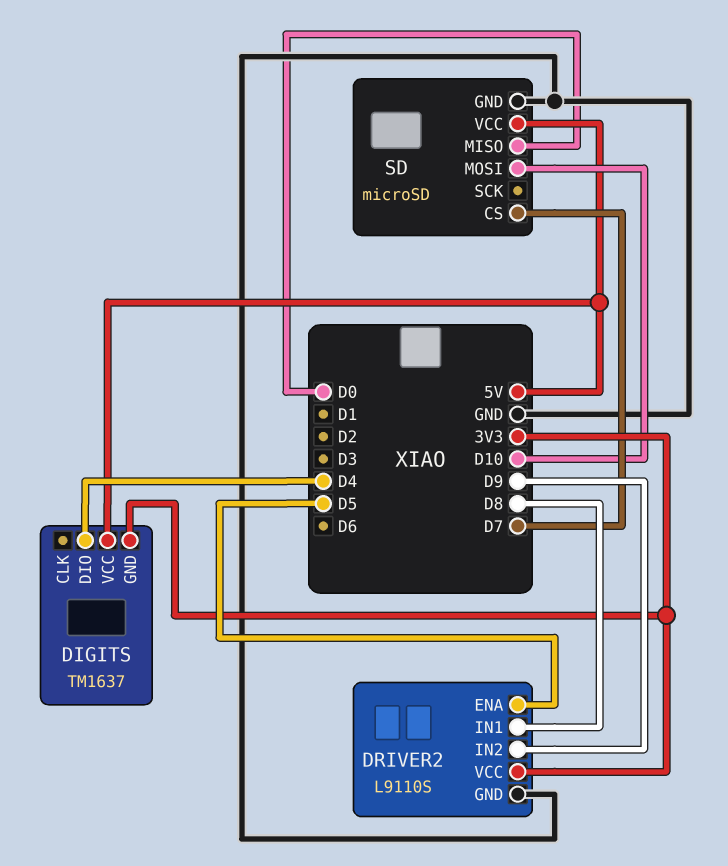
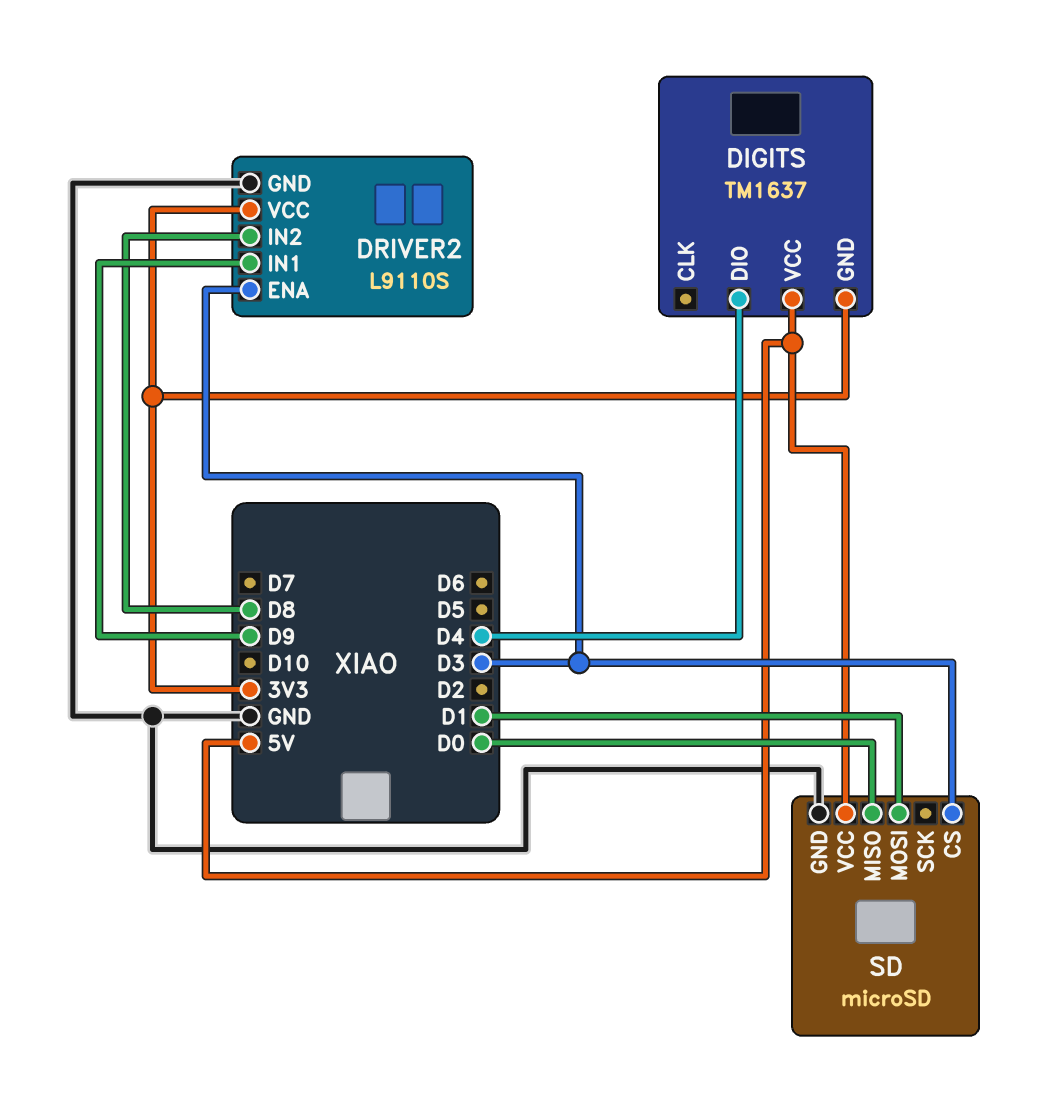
DRIVER2 pin ENA: D5 -> D3
DRIVER2 pin IN1: D8 -> D9
DRIVER2 pin IN2: D9 -> D8
SD pin CS: D7 -> D3
SD pin MOSI: D10 -> D1

